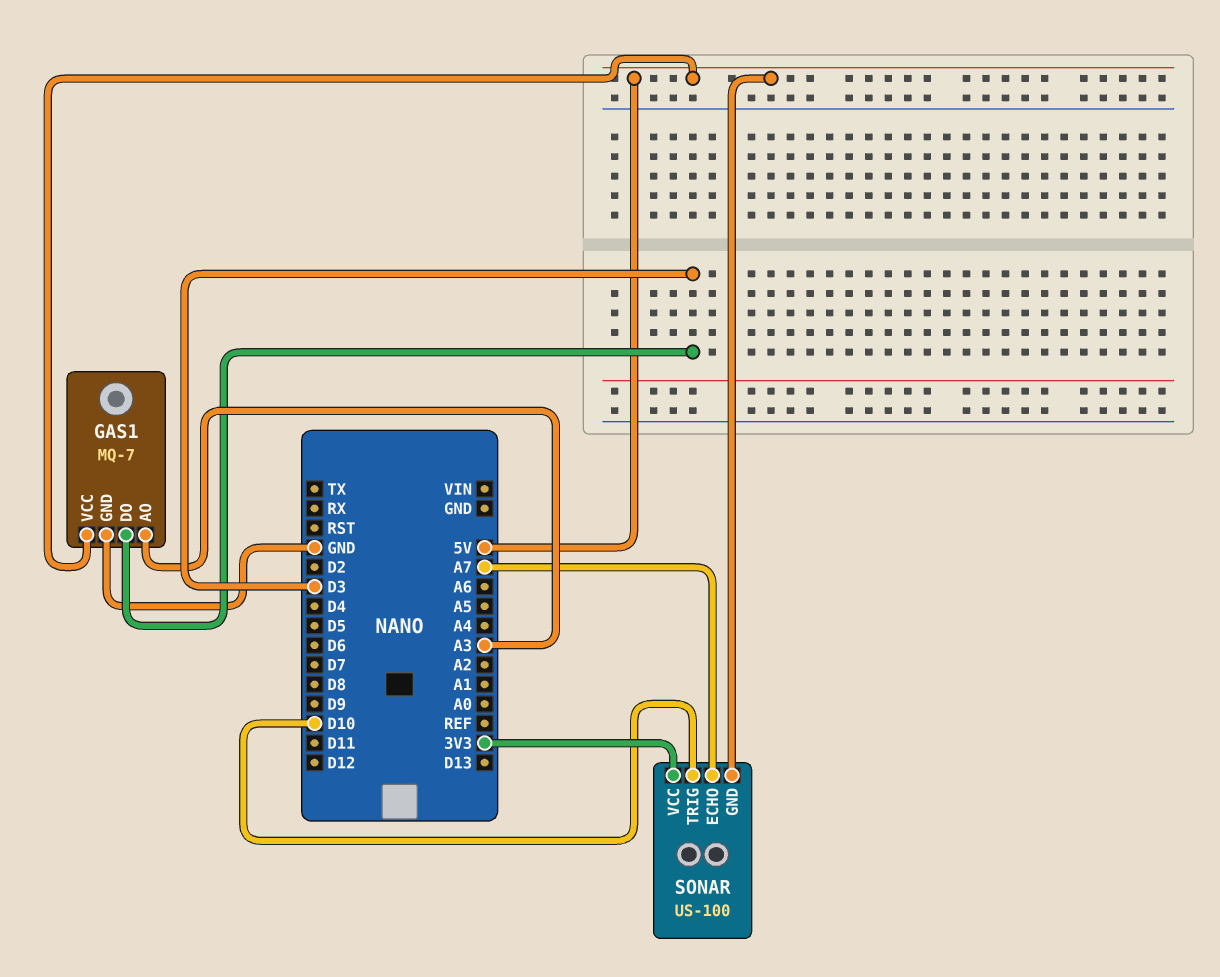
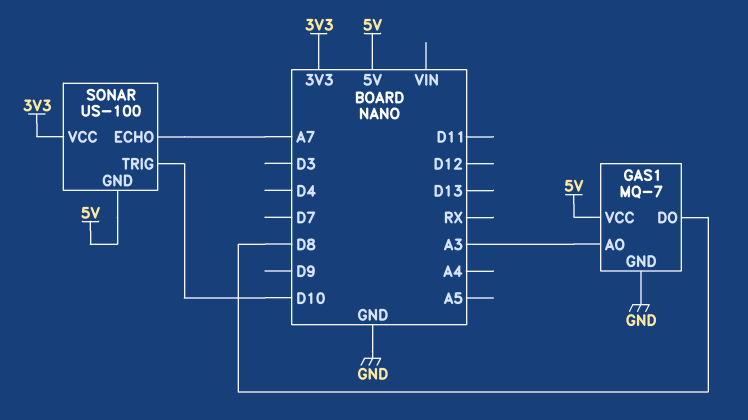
GAS1 pin DO: D3 -> D8

